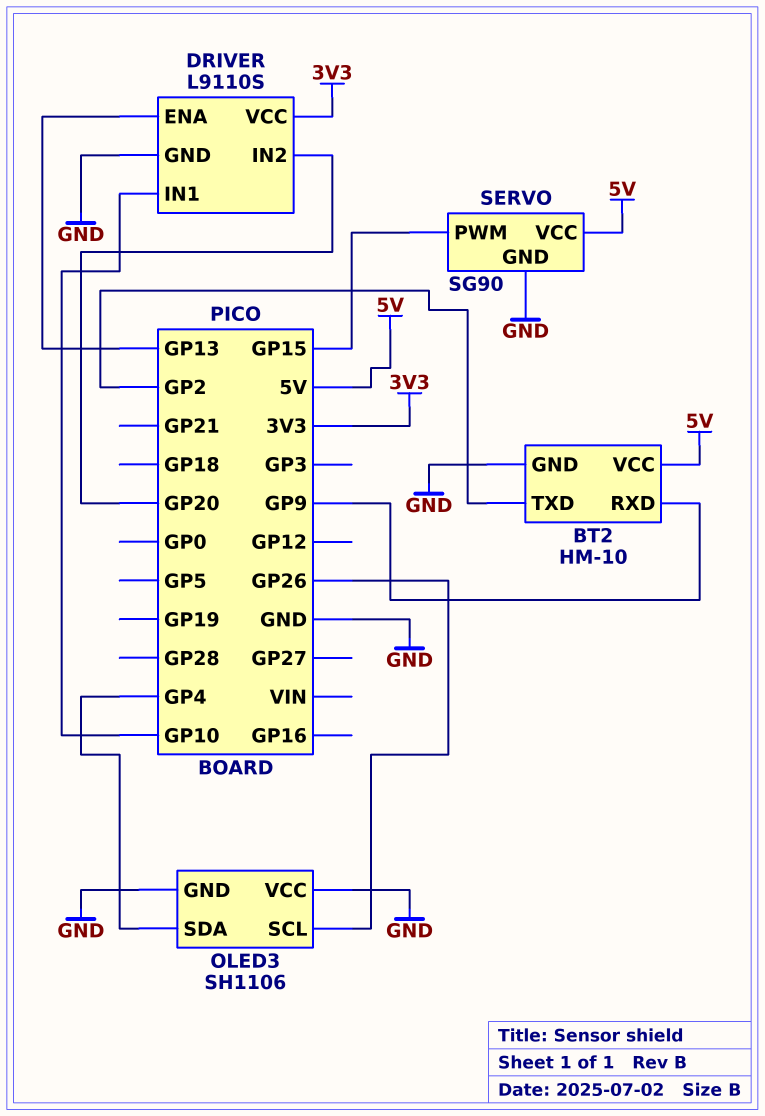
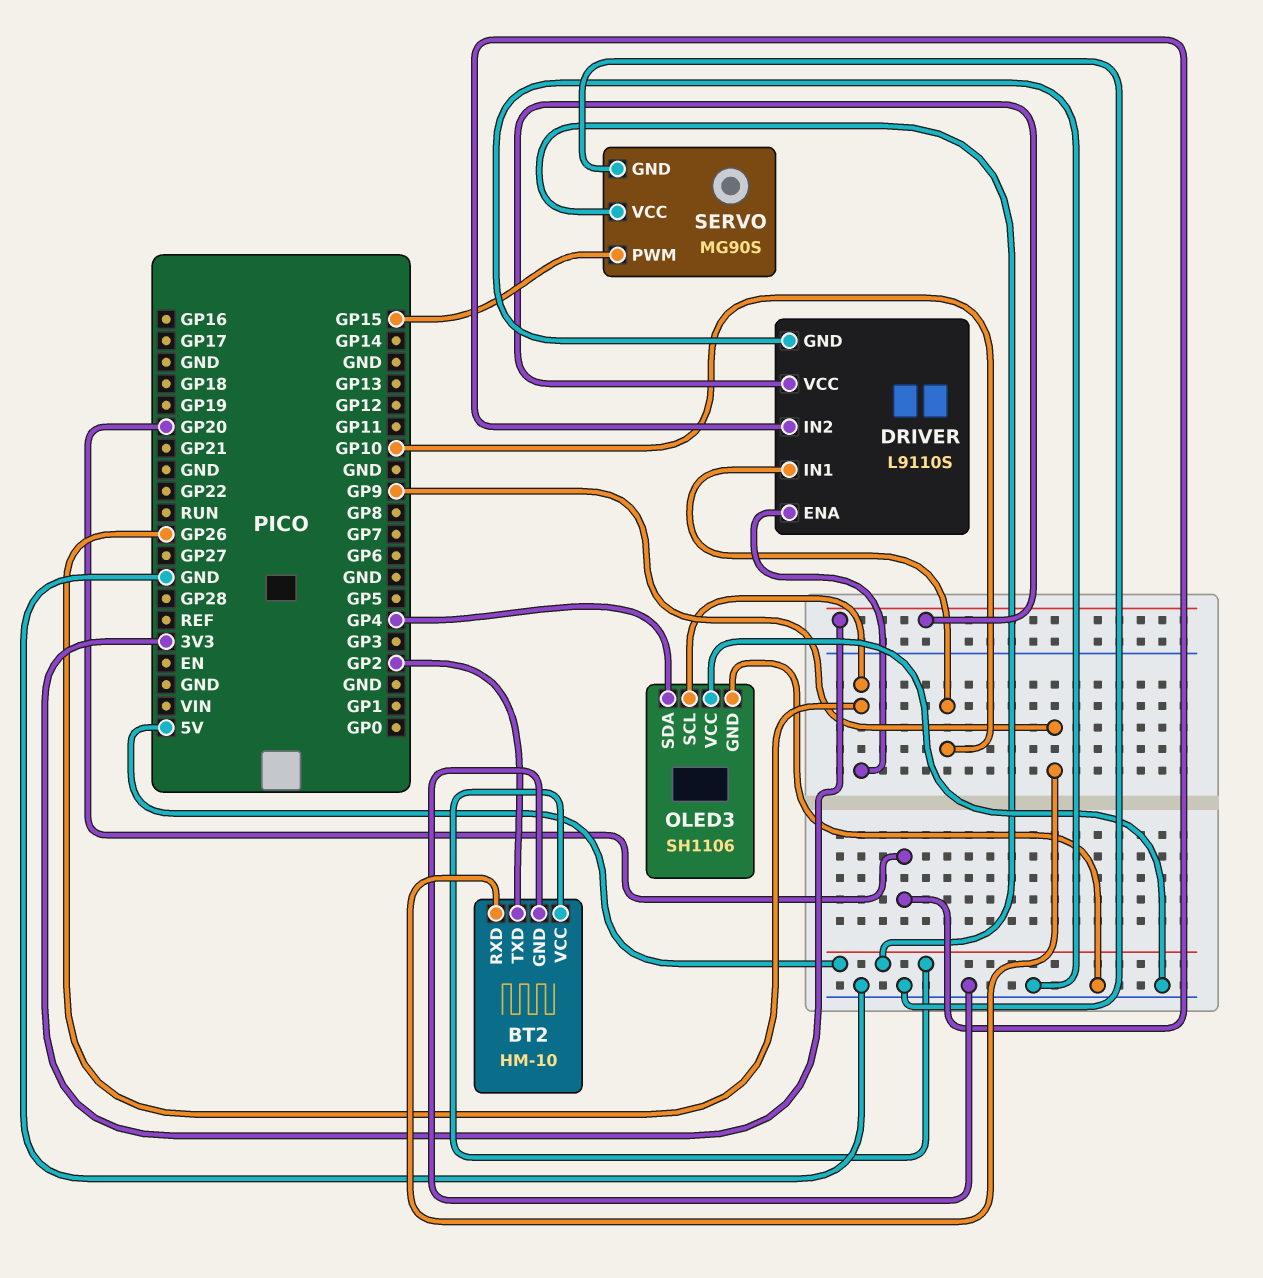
DRIVER pin ENA: GP13 -> GP26
SERVO: SG90 -> MG90S

